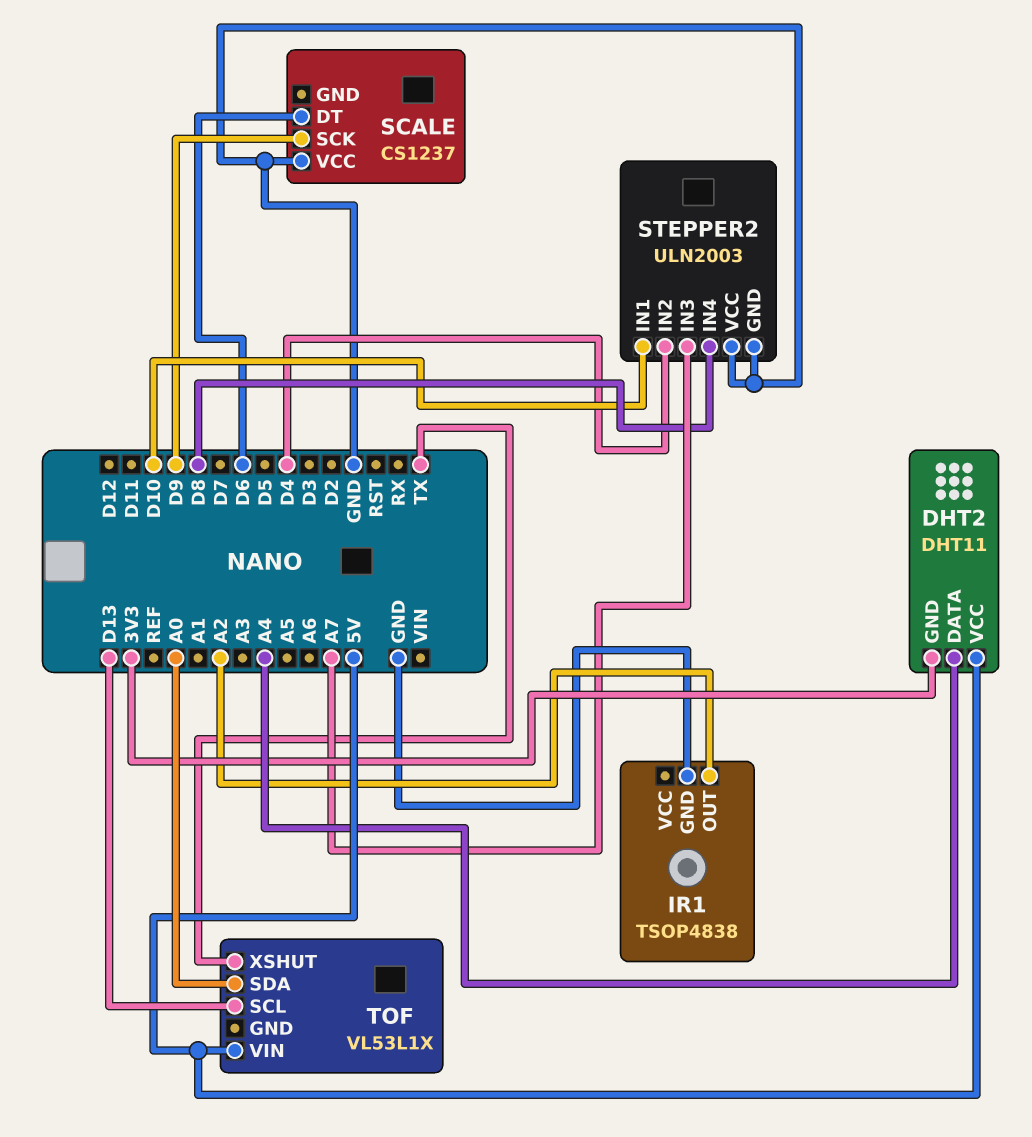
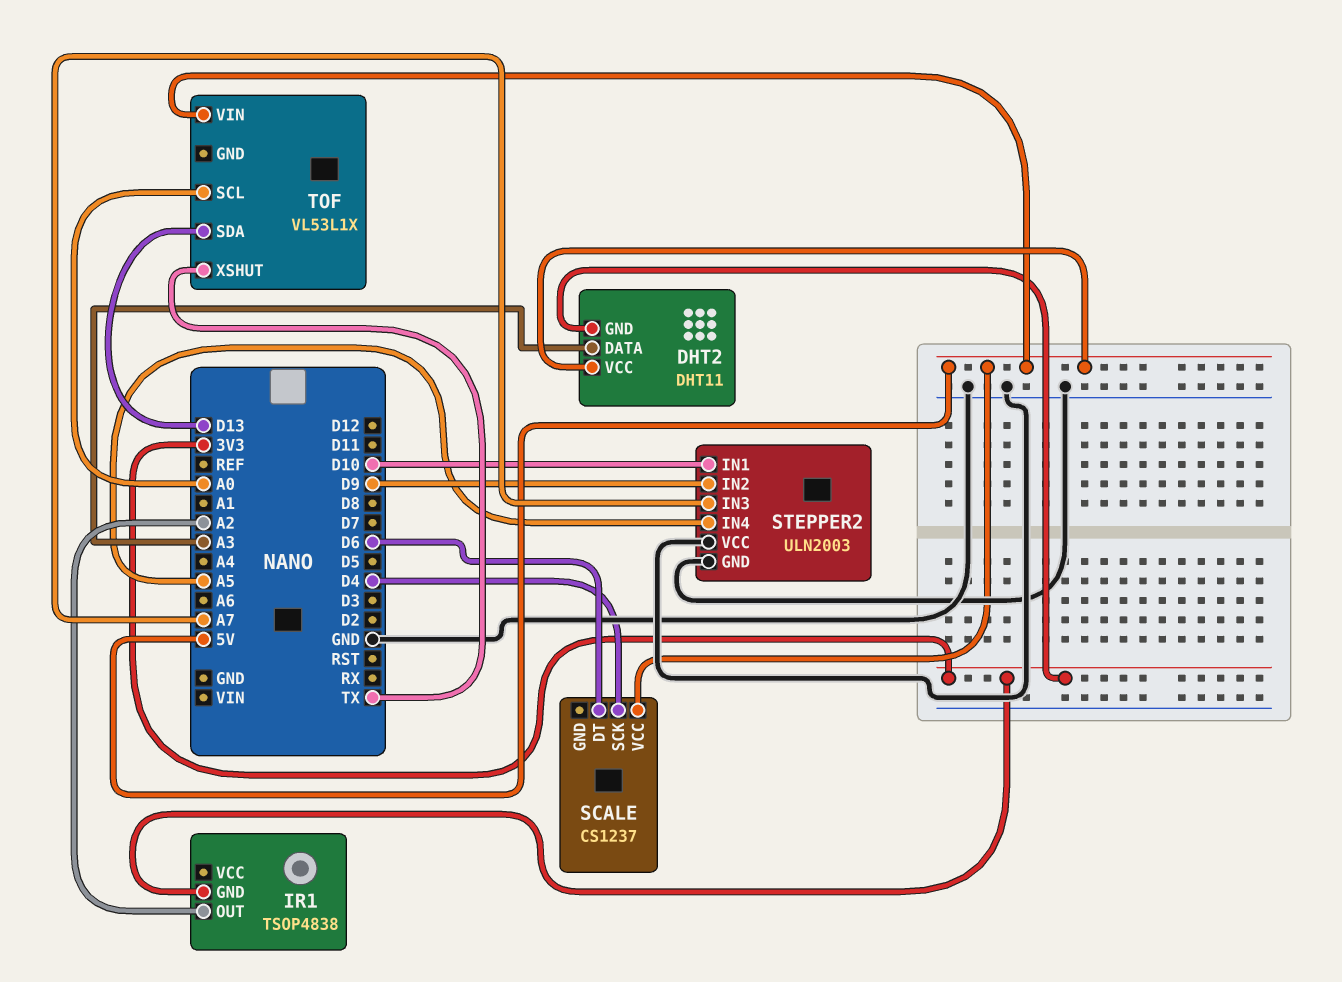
DHT2 pin DATA: A4 -> A3
IR1 pin GND: GND -> 3V3
SCALE pin SCK: D9 -> D4
SCALE pin VCC: GND -> 5V
STEPPER2 pin IN2: D4 -> D9
STEPPER2 pin IN4: D8 -> A5
TOF pin SCL: D13 -> A0
TOF pin SDA: A0 -> D13

